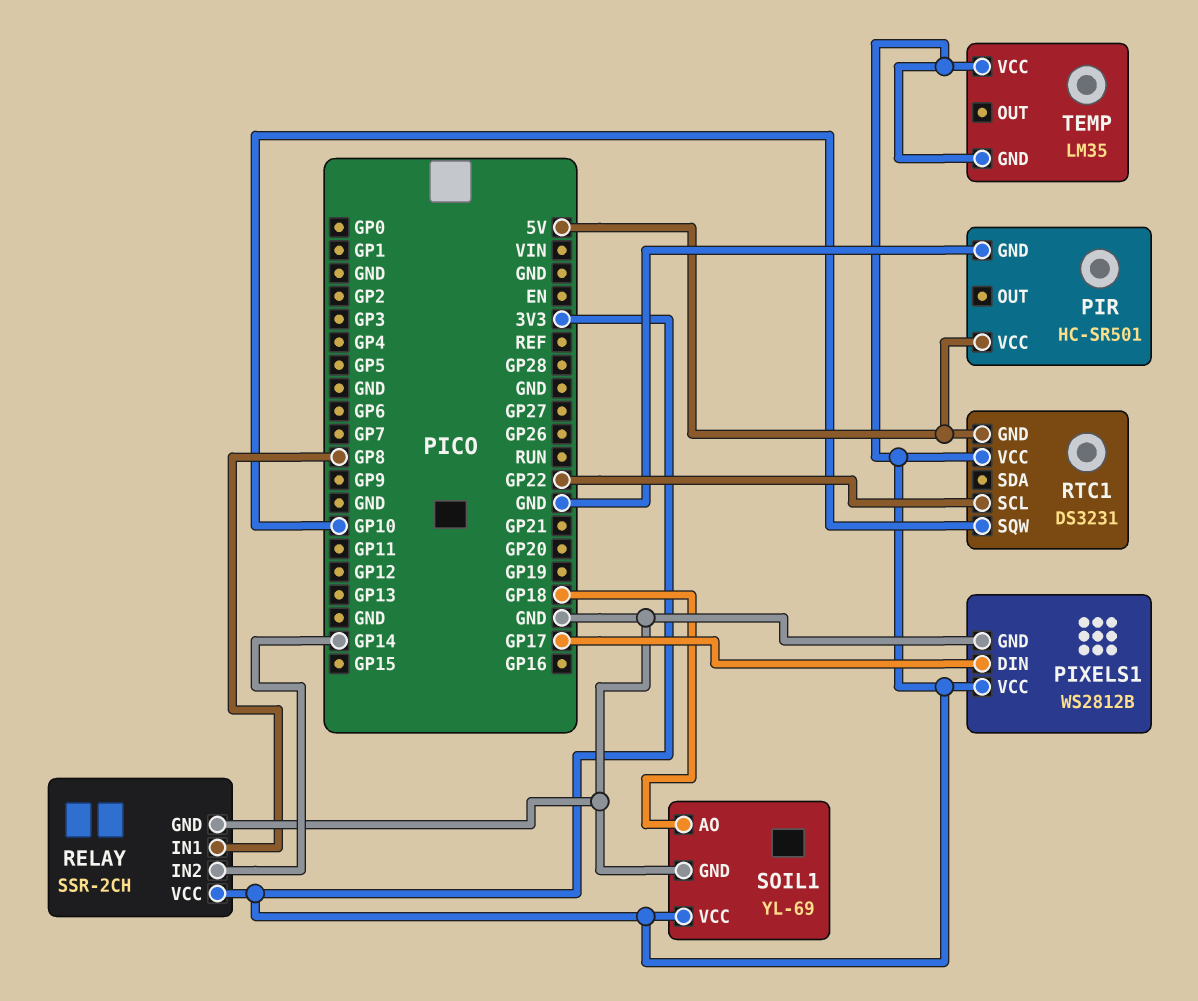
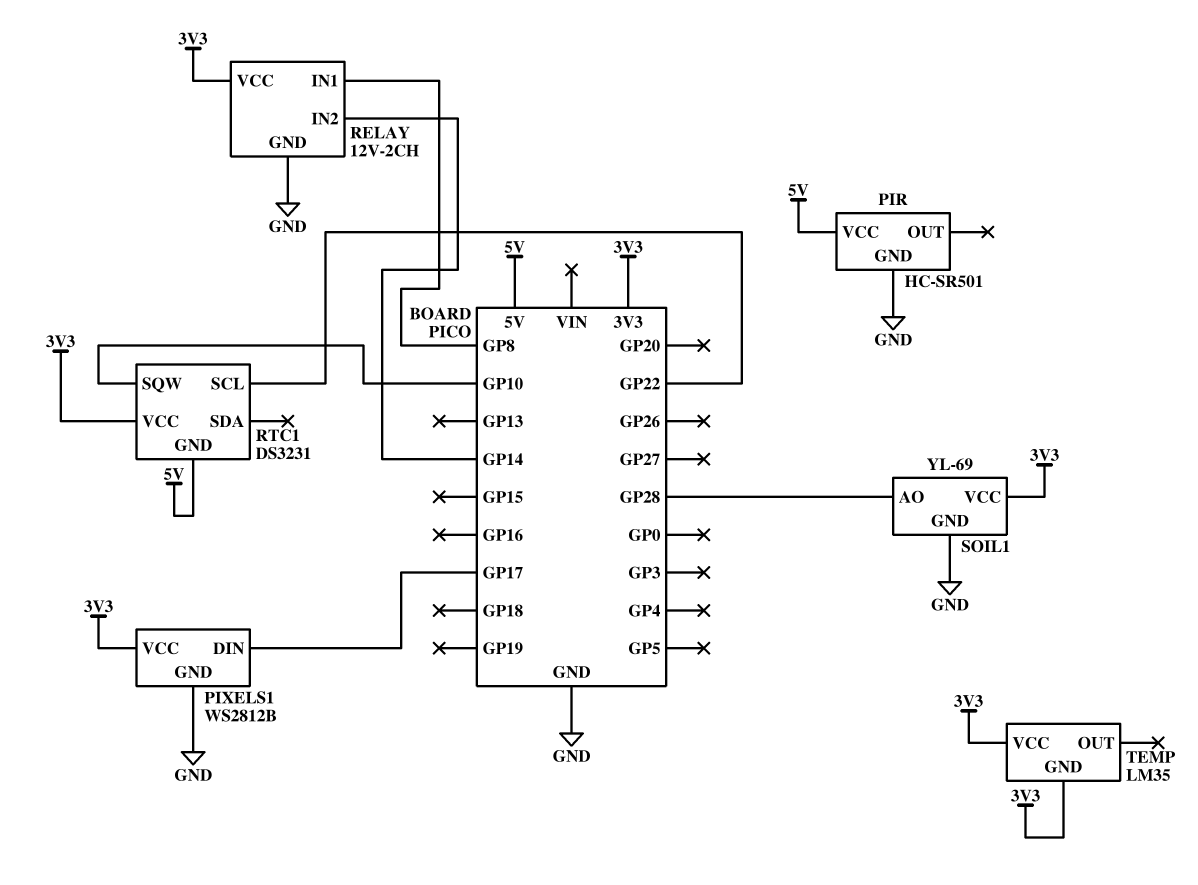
RELAY: SSR-2CH -> 12V-2CH
SOIL1 pin AO: GP18 -> GP28

